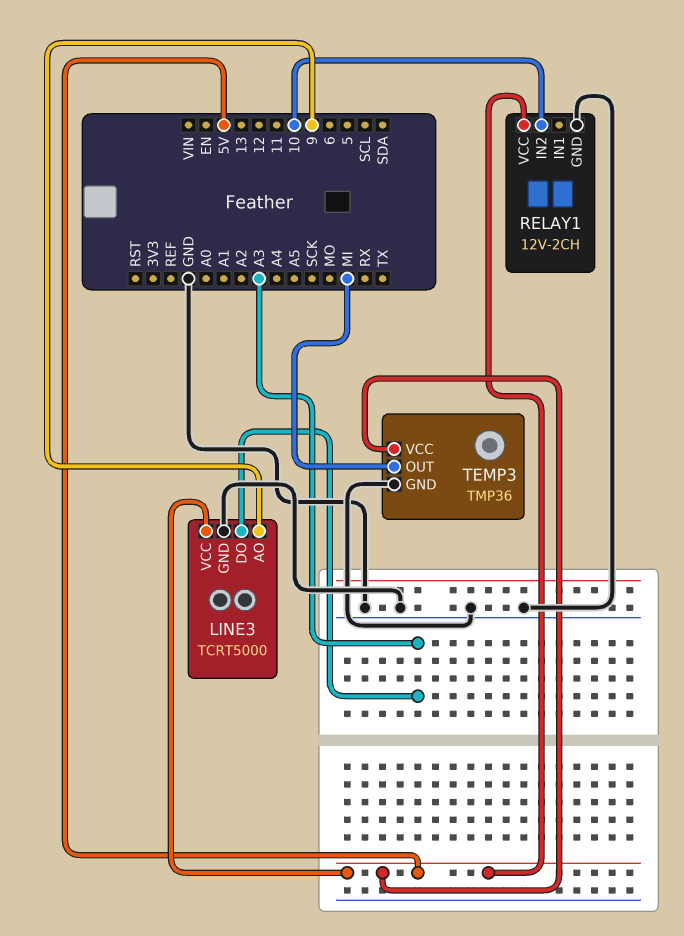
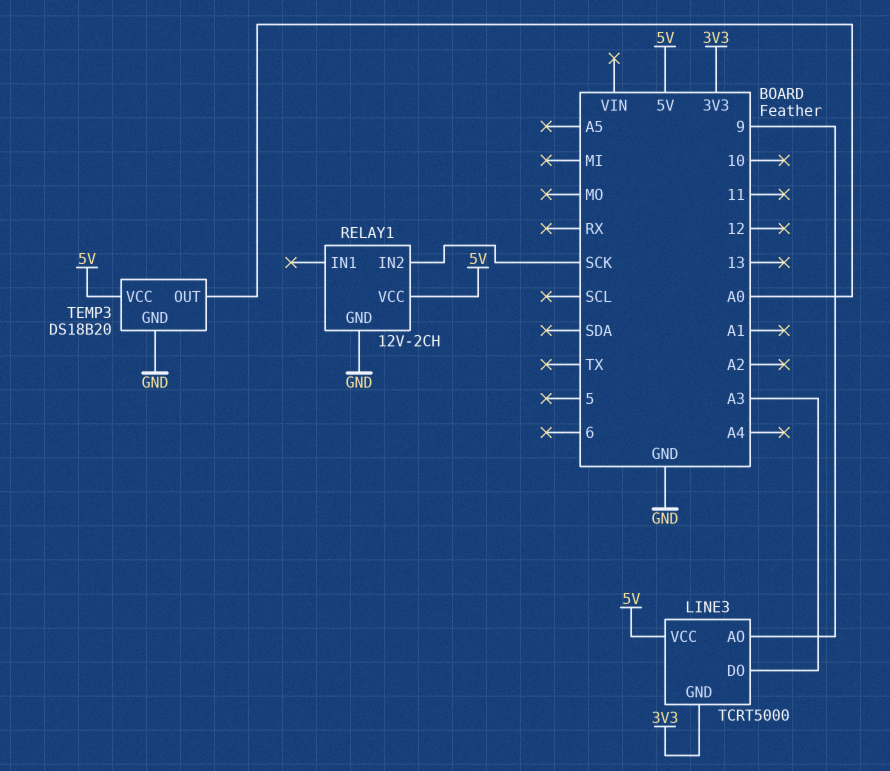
LINE3 pin GND: GND -> 3V3
RELAY1 pin IN2: 10 -> SCK
TEMP3: TMP36 -> DS18B20
TEMP3 pin OUT: MI -> A0

